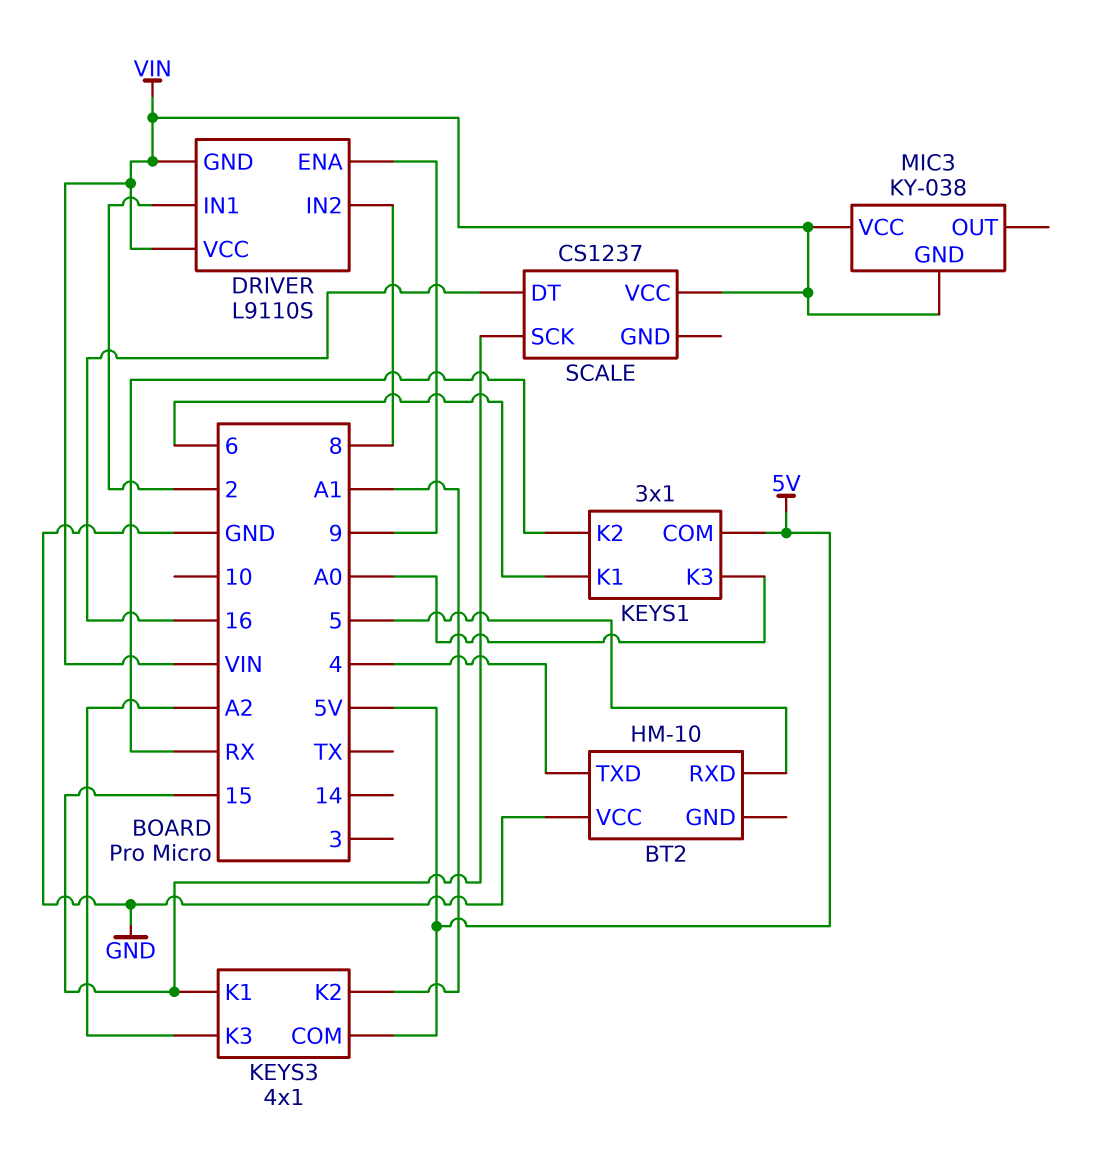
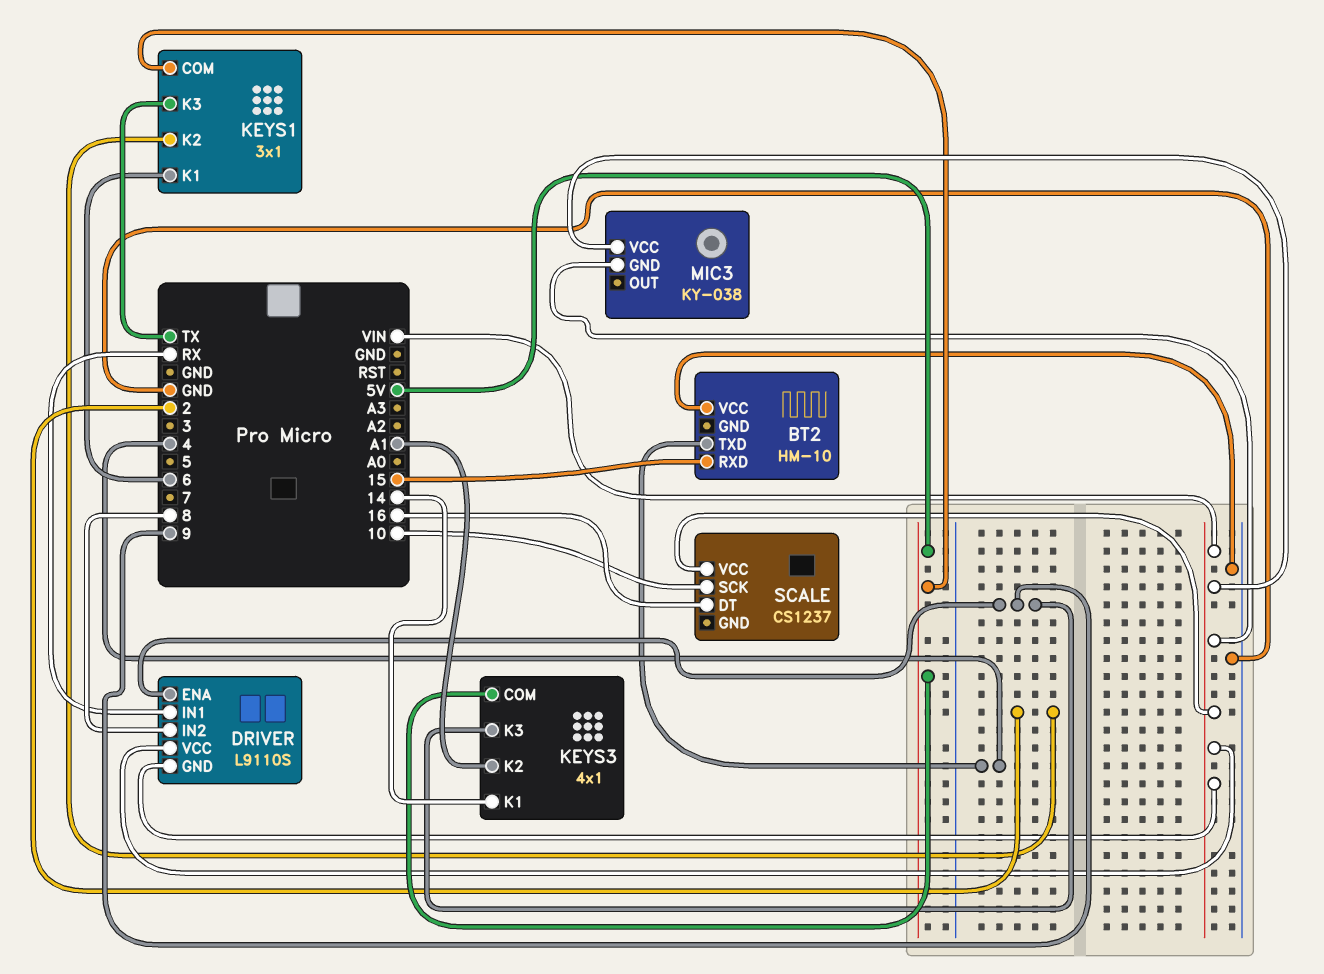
BT2 pin RXD: 5 -> 15
DRIVER pin IN1: 2 -> RX
KEYS1 pin K2: RX -> 2
KEYS1 pin K3: A0 -> TX
KEYS3 pin K1: 15 -> 14
KEYS3 pin K3: A2 -> 9
SCALE pin SCK: 15 -> 10

